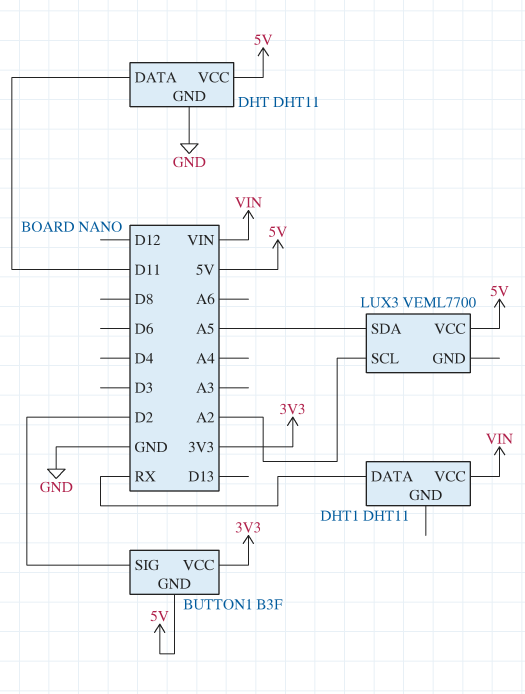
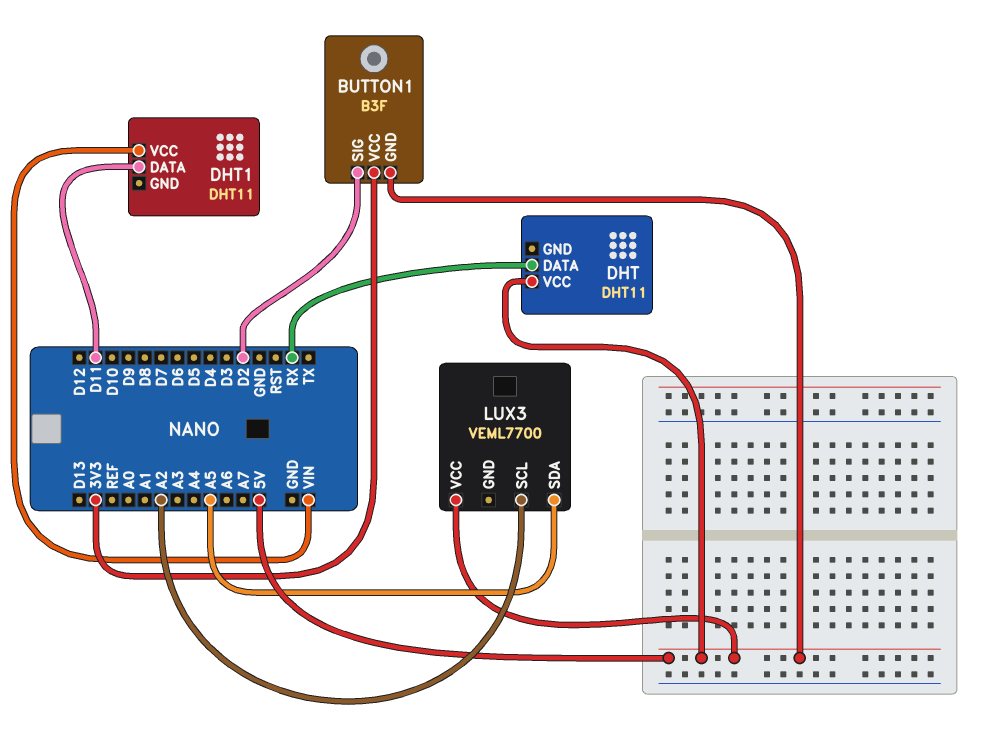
DHT pin DATA: D11 -> RX
DHT pin GND: GND -> none
DHT1 pin DATA: RX -> D11

